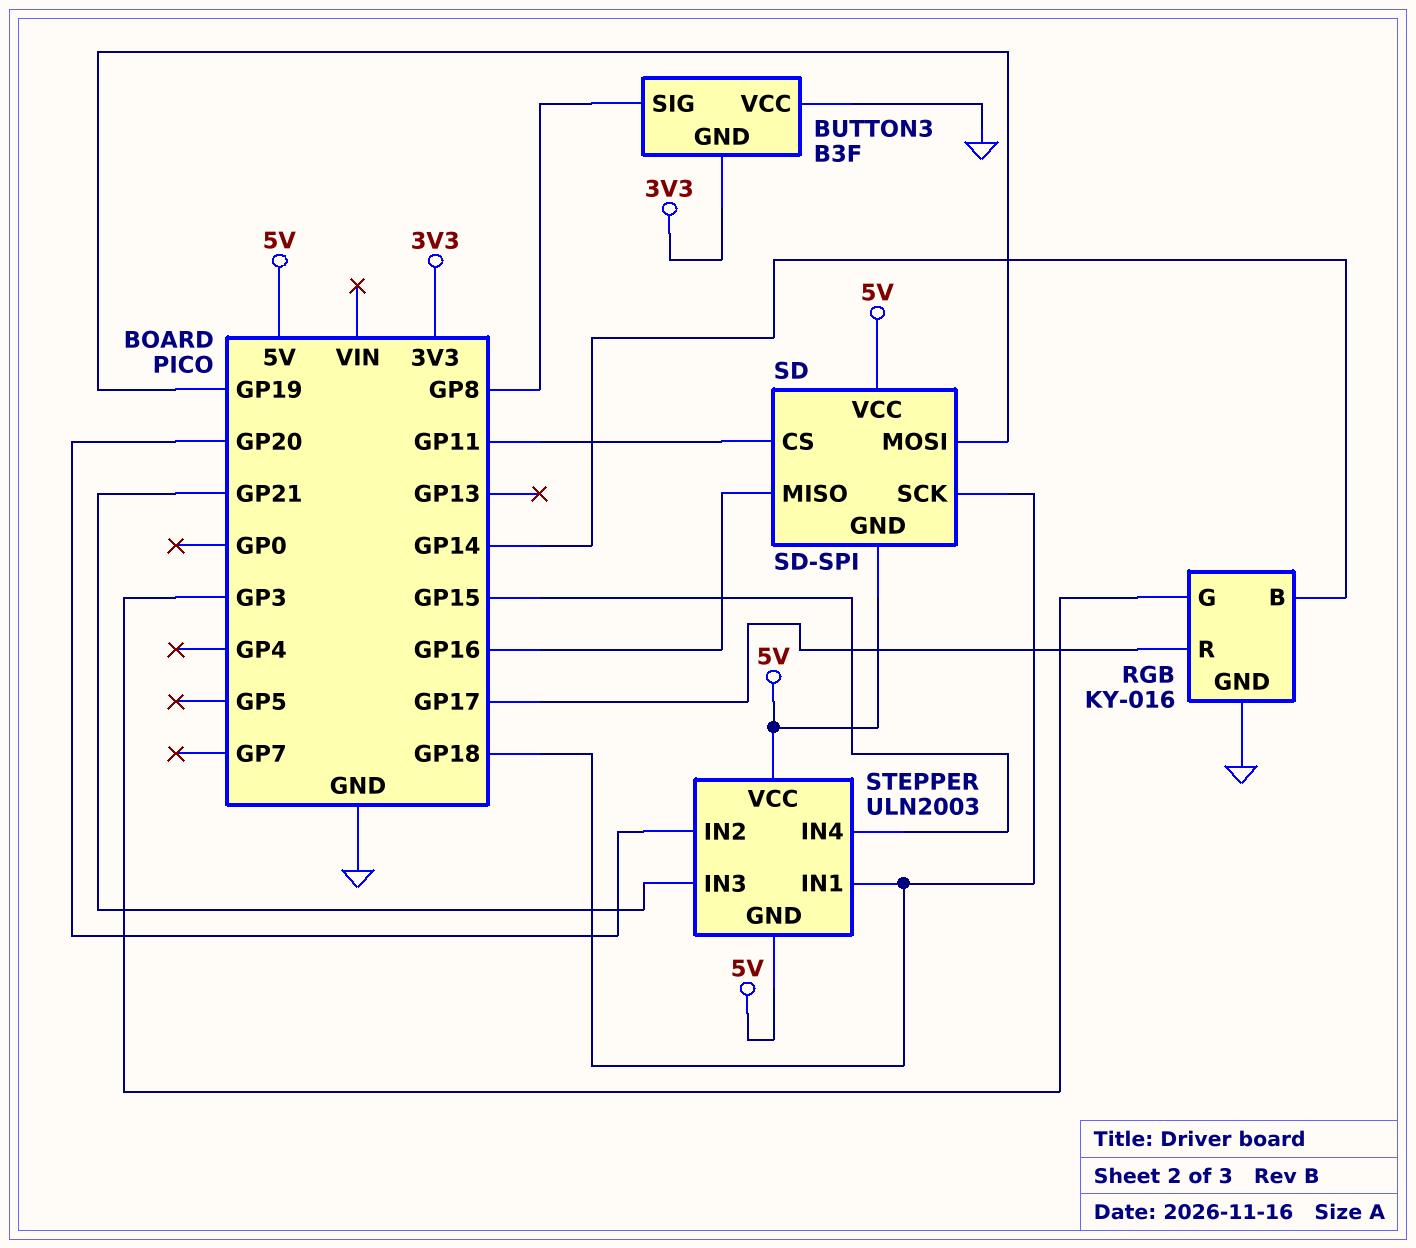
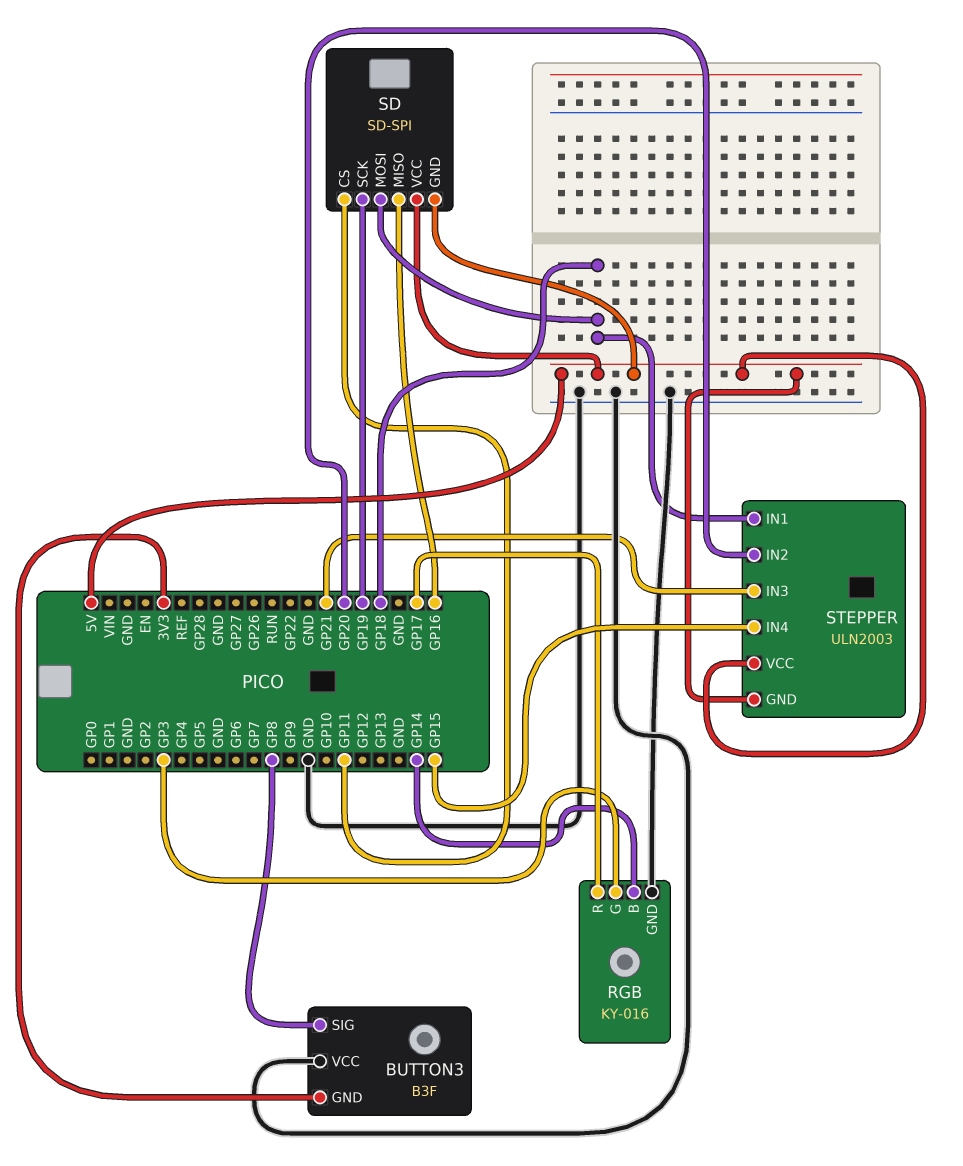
SD pin MOSI: GP19 -> GP18
SD pin SCK: GP18 -> GP19

